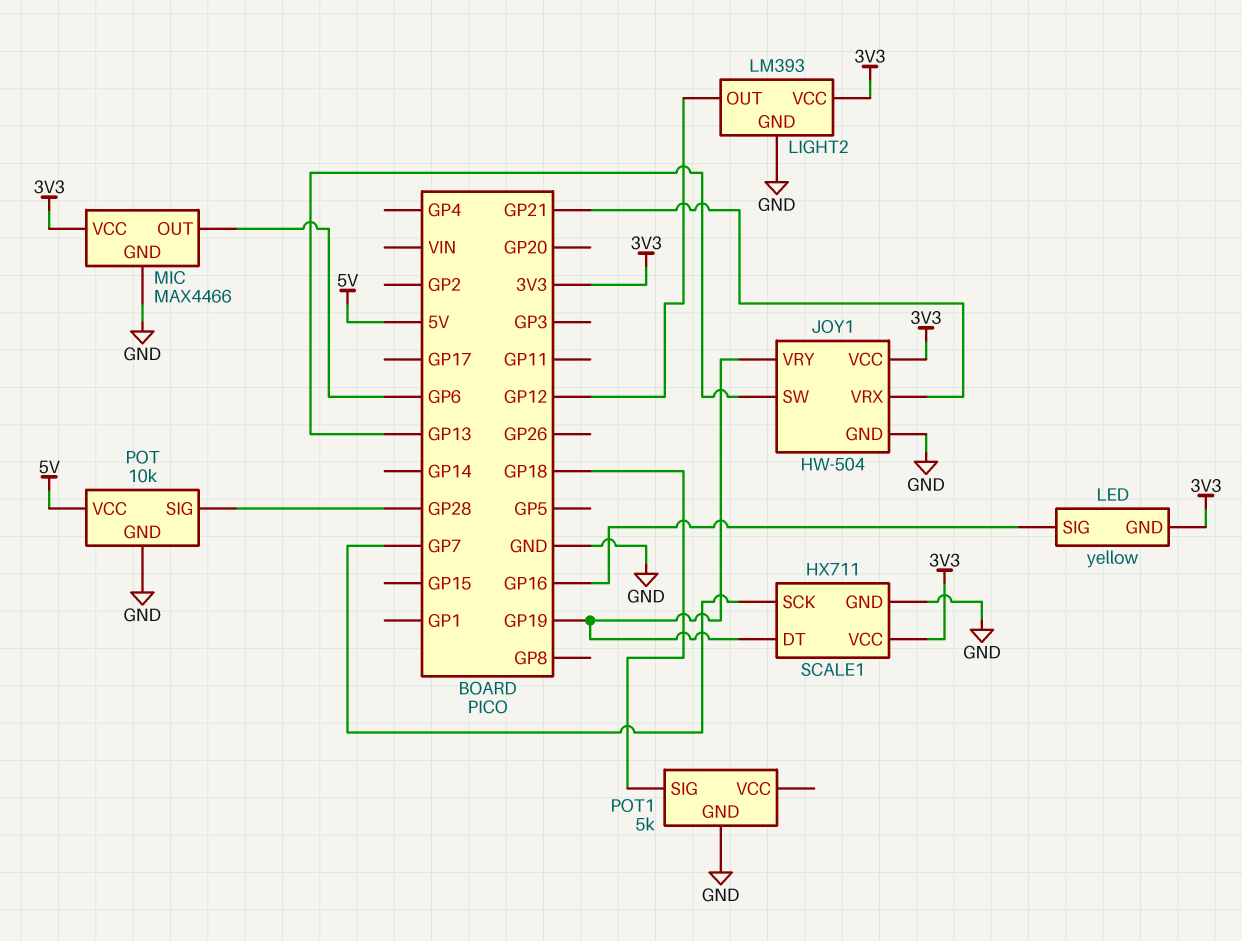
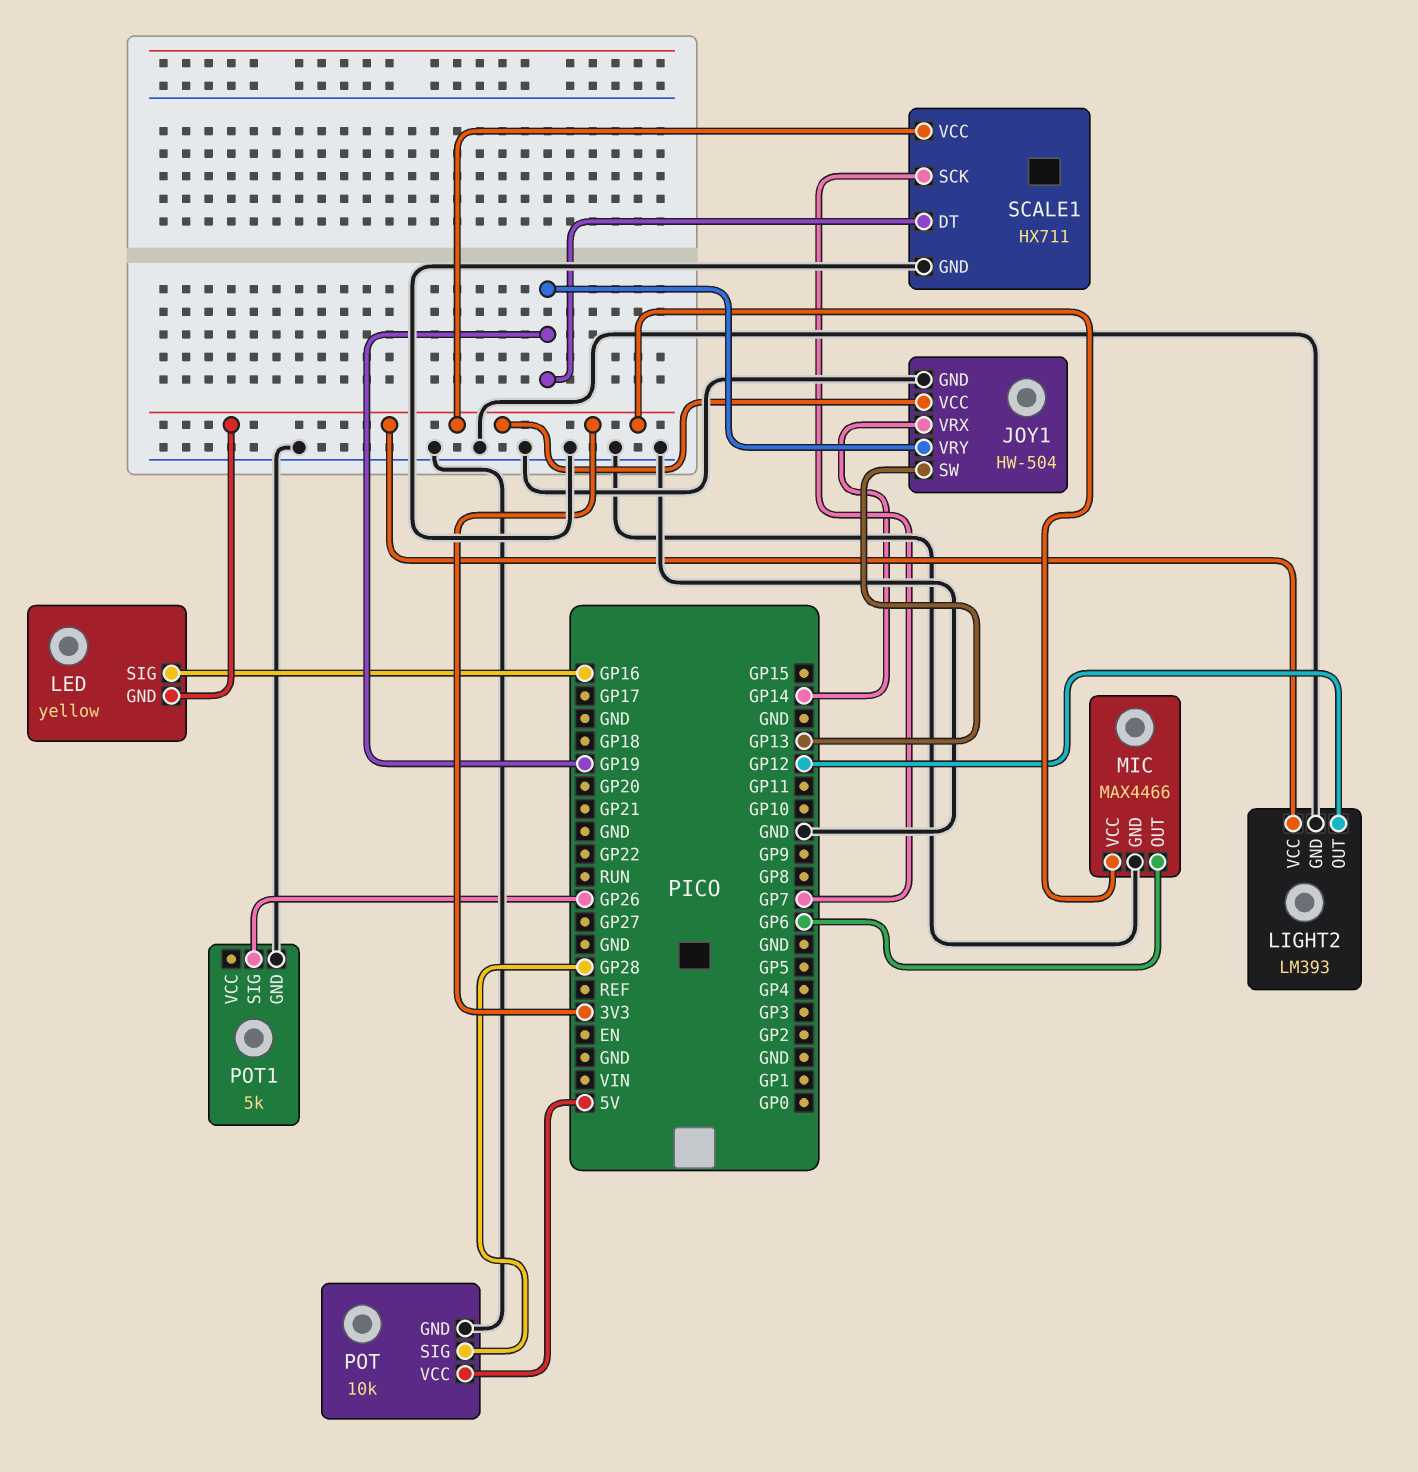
JOY1 pin VRX: GP21 -> GP14
POT1 pin SIG: GP18 -> GP26

